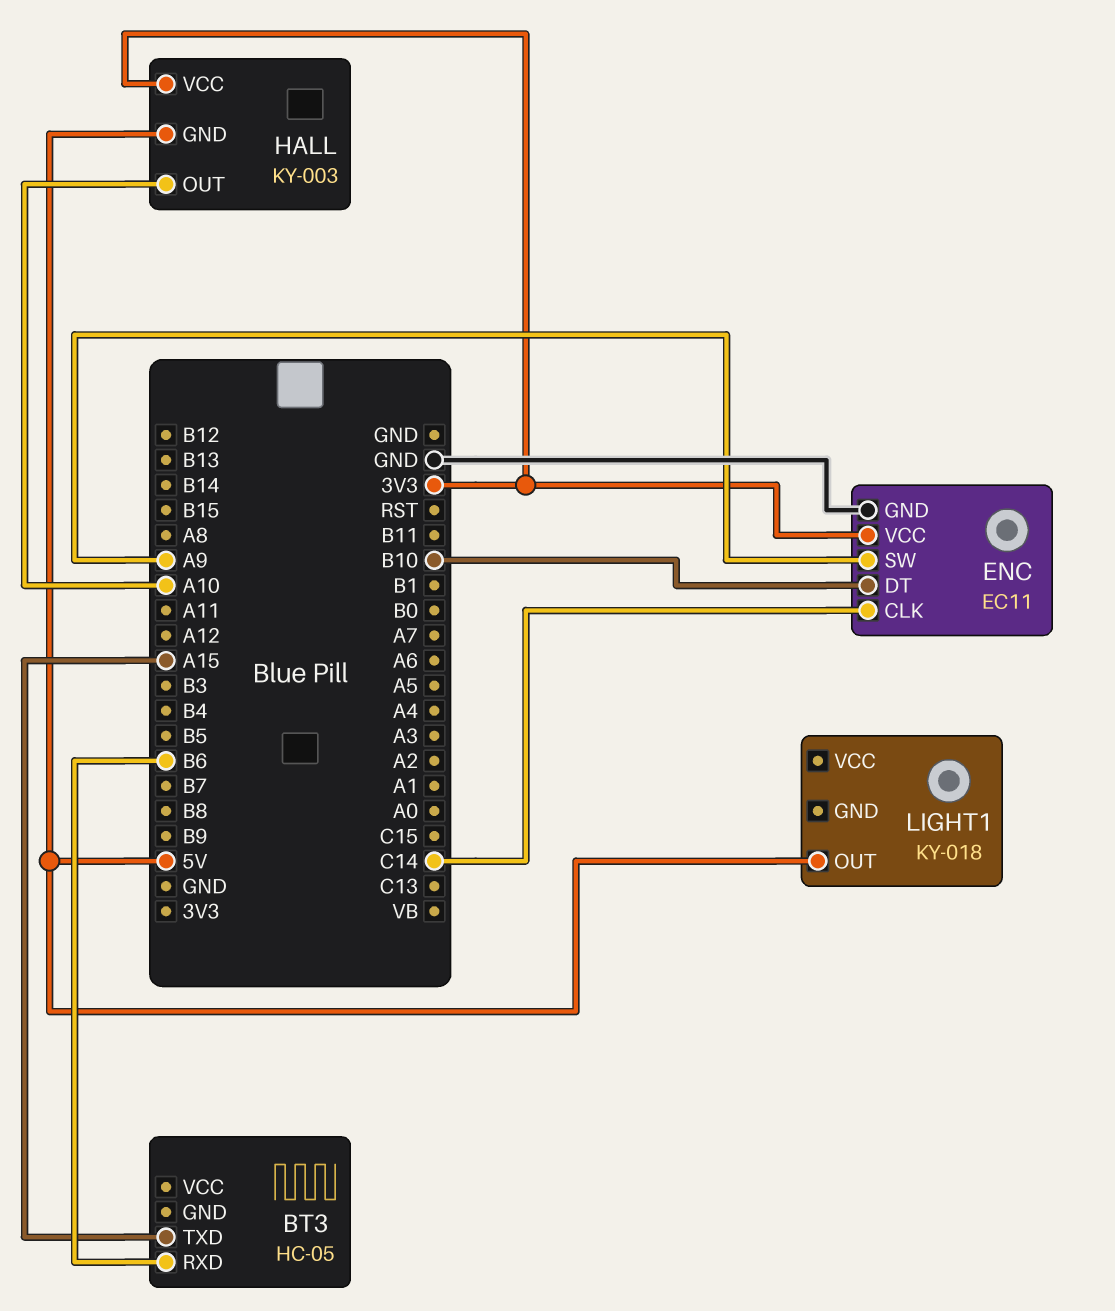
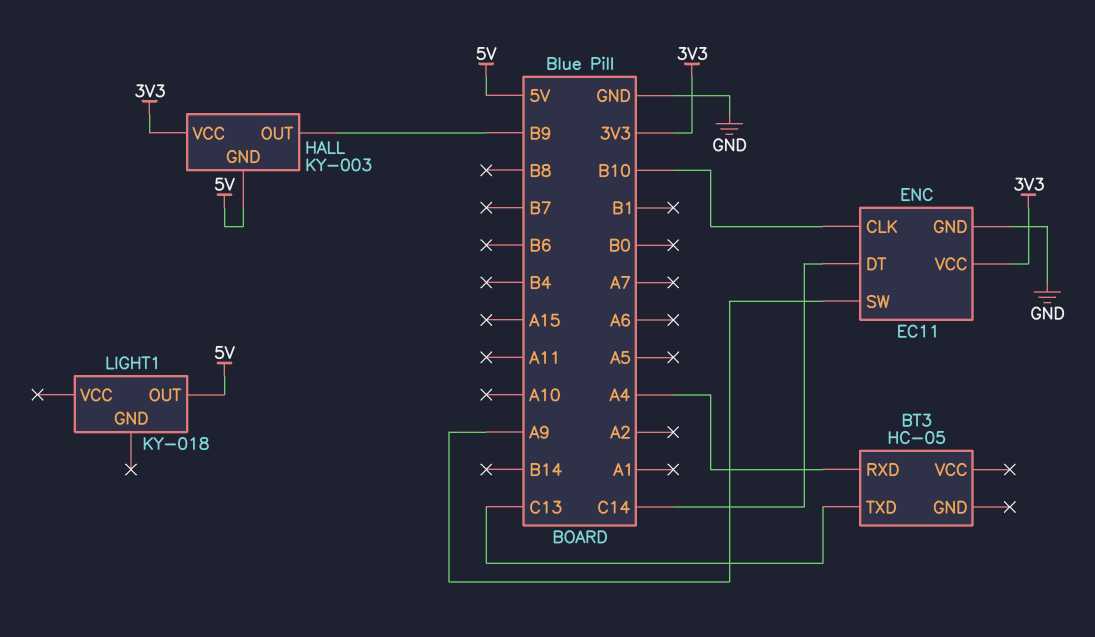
BT3 pin RXD: B6 -> A4
BT3 pin TXD: A15 -> C13
ENC pin CLK: C14 -> B10
ENC pin DT: B10 -> C14
HALL pin OUT: A10 -> B9

